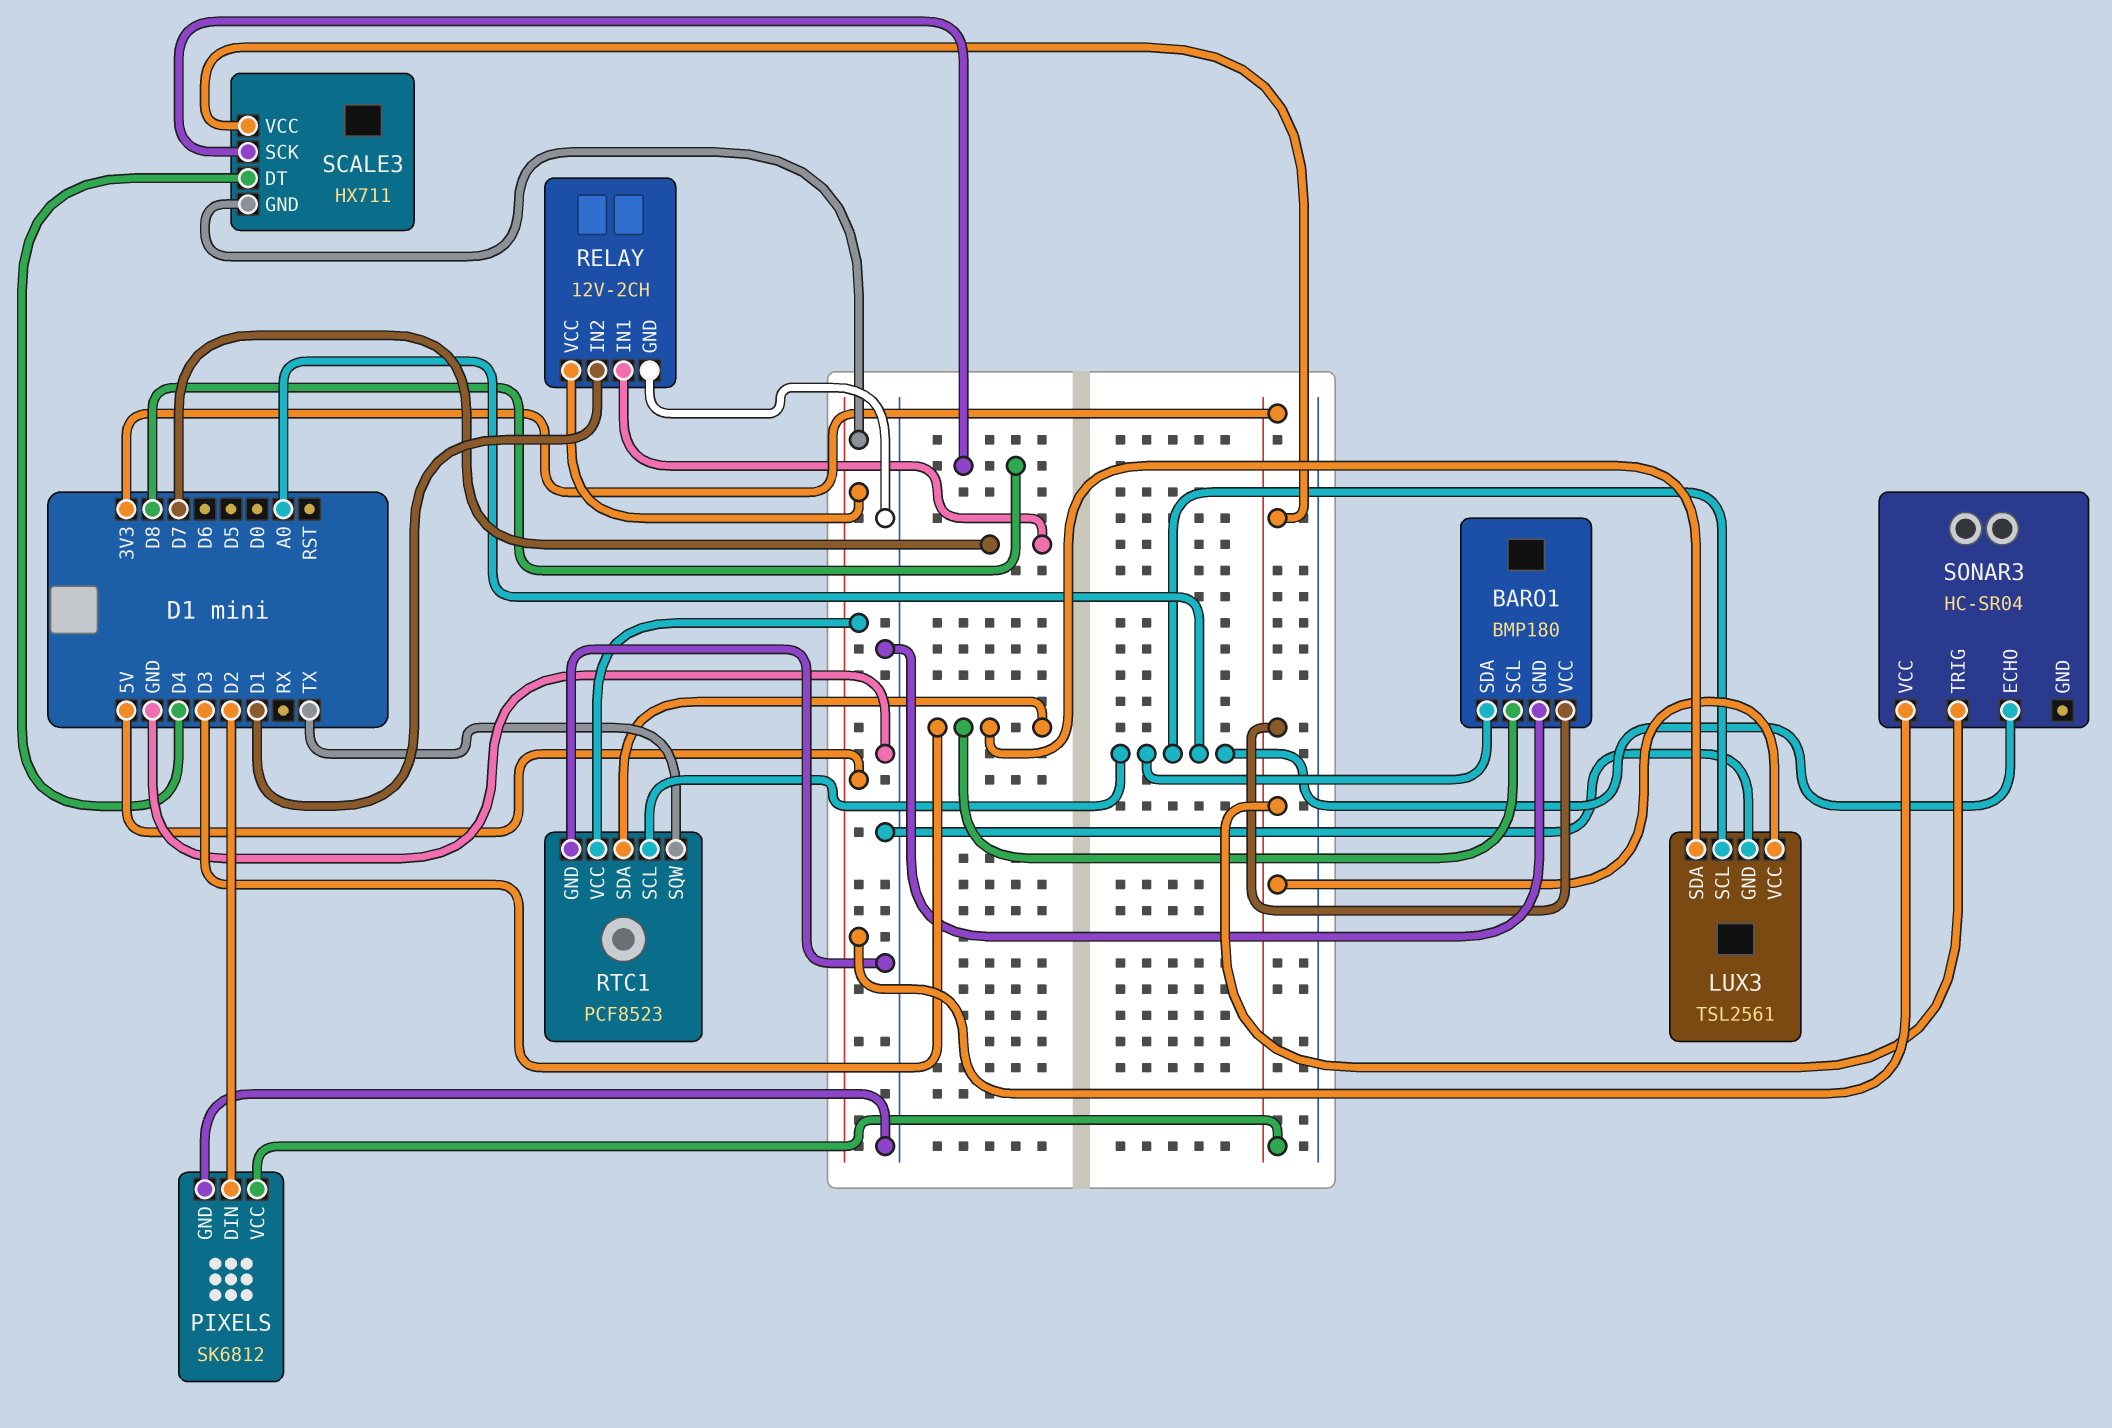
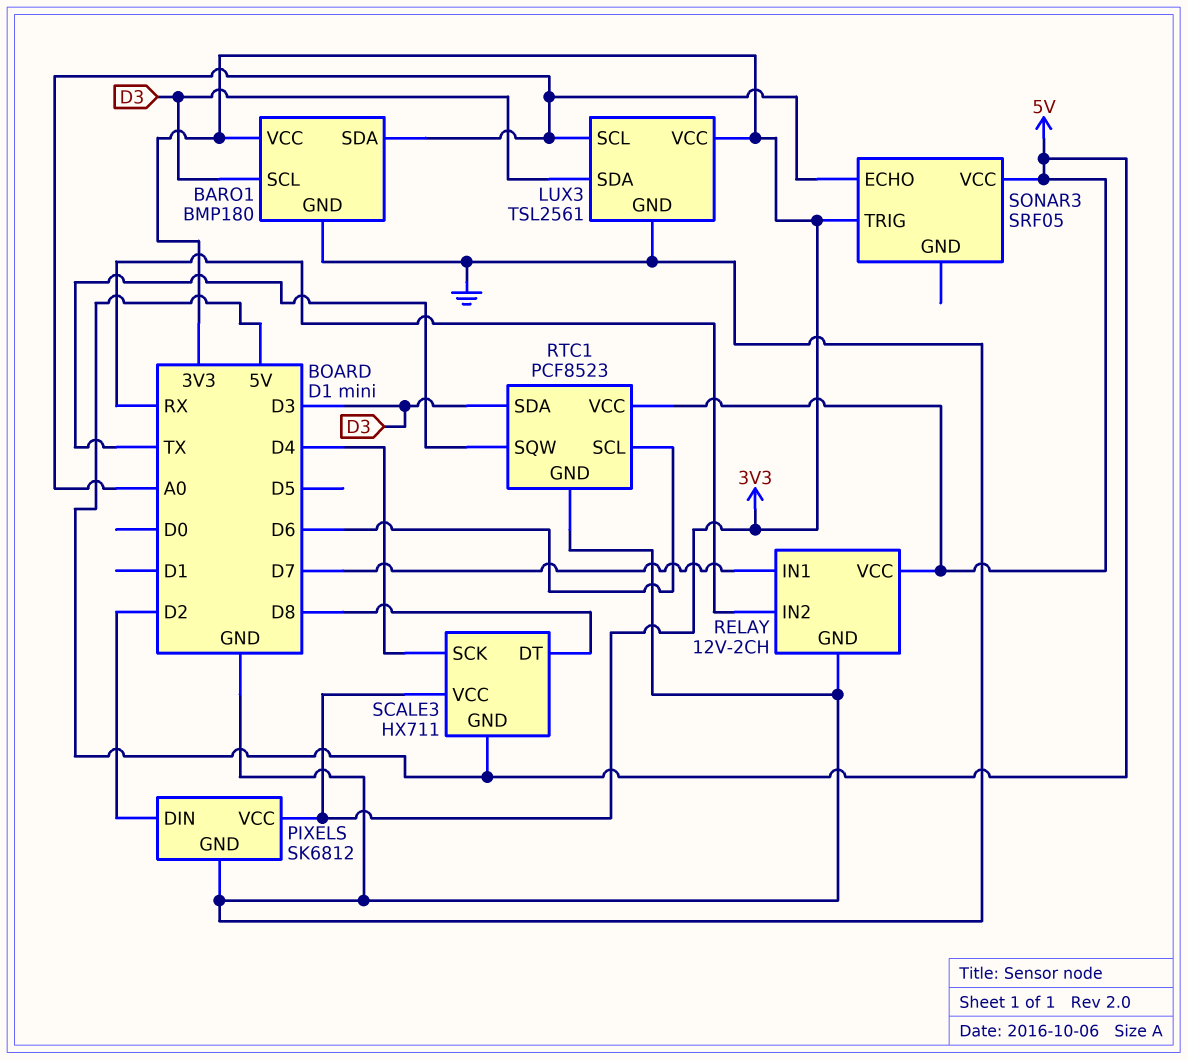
RELAY pin IN2: D1 -> RX
RTC1 pin SCL: A0 -> D6
SCALE3 pin DT: D4 -> D8
SCALE3 pin SCK: D8 -> D4
SONAR3: HC-SR04 -> SRF05

